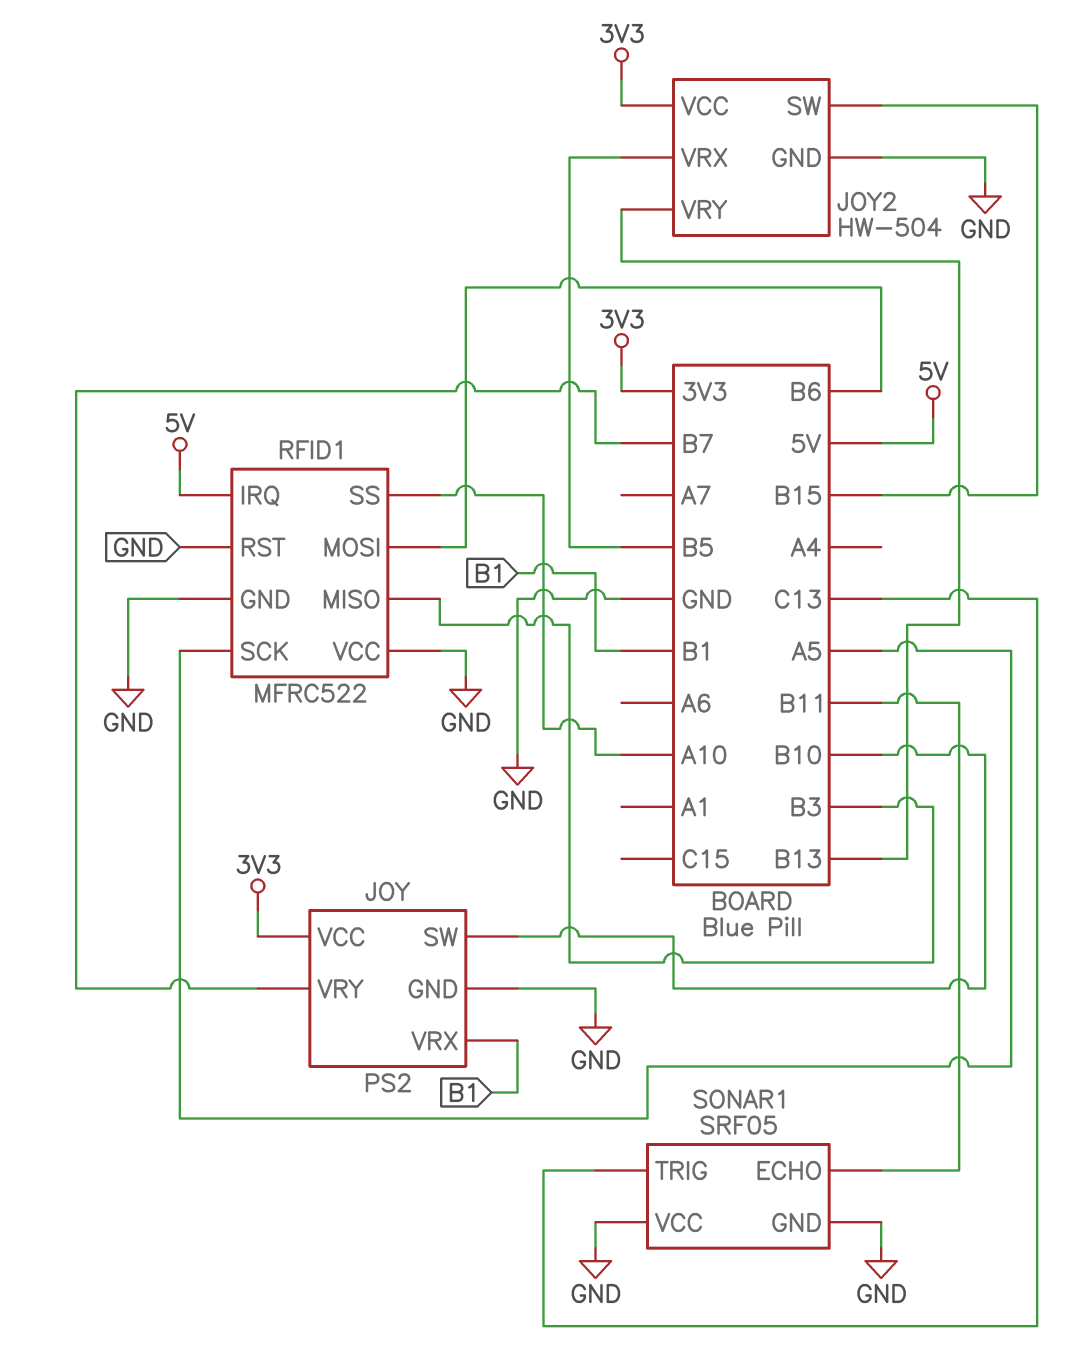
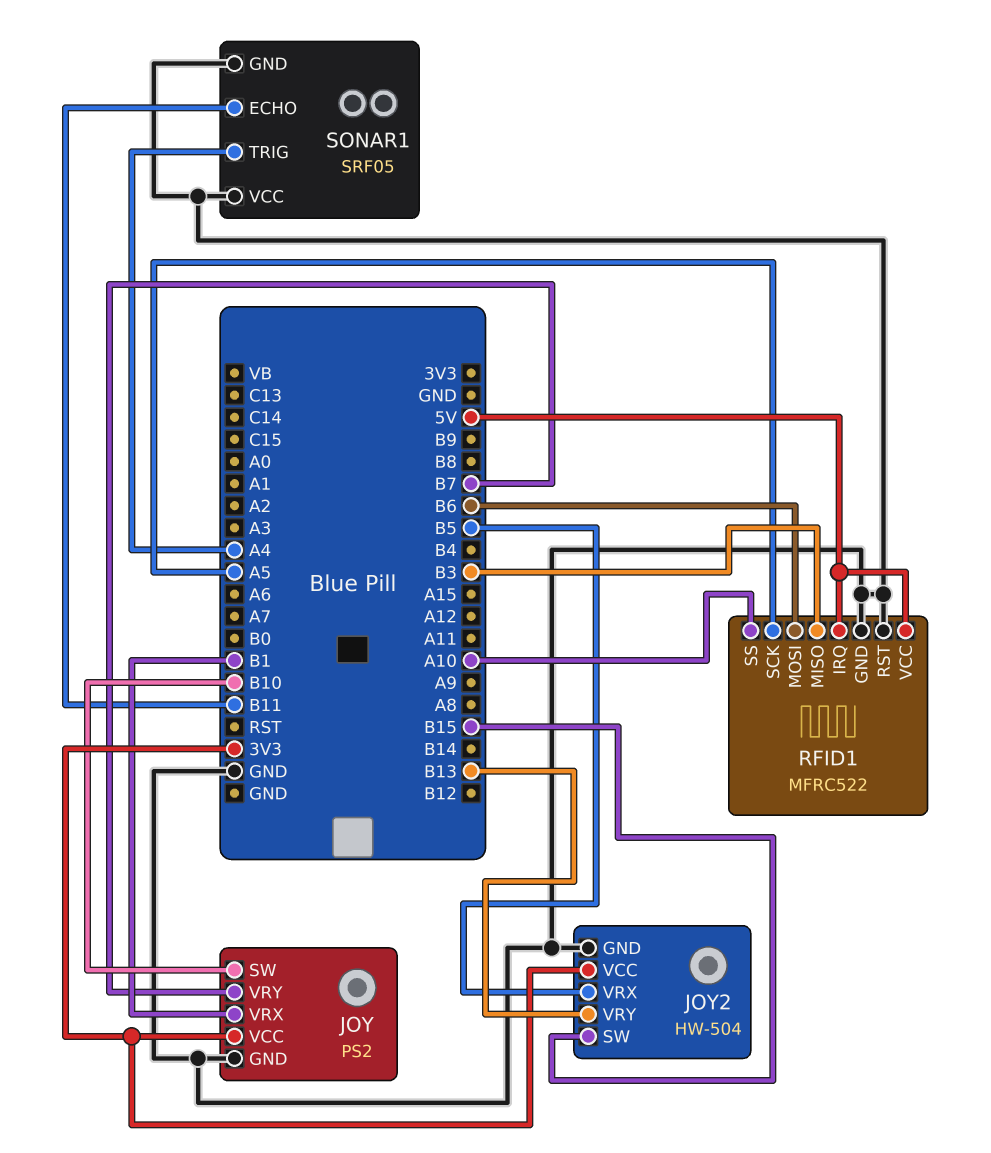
RFID1 pin VCC: GND -> 5V
SONAR1 pin TRIG: C13 -> A4

